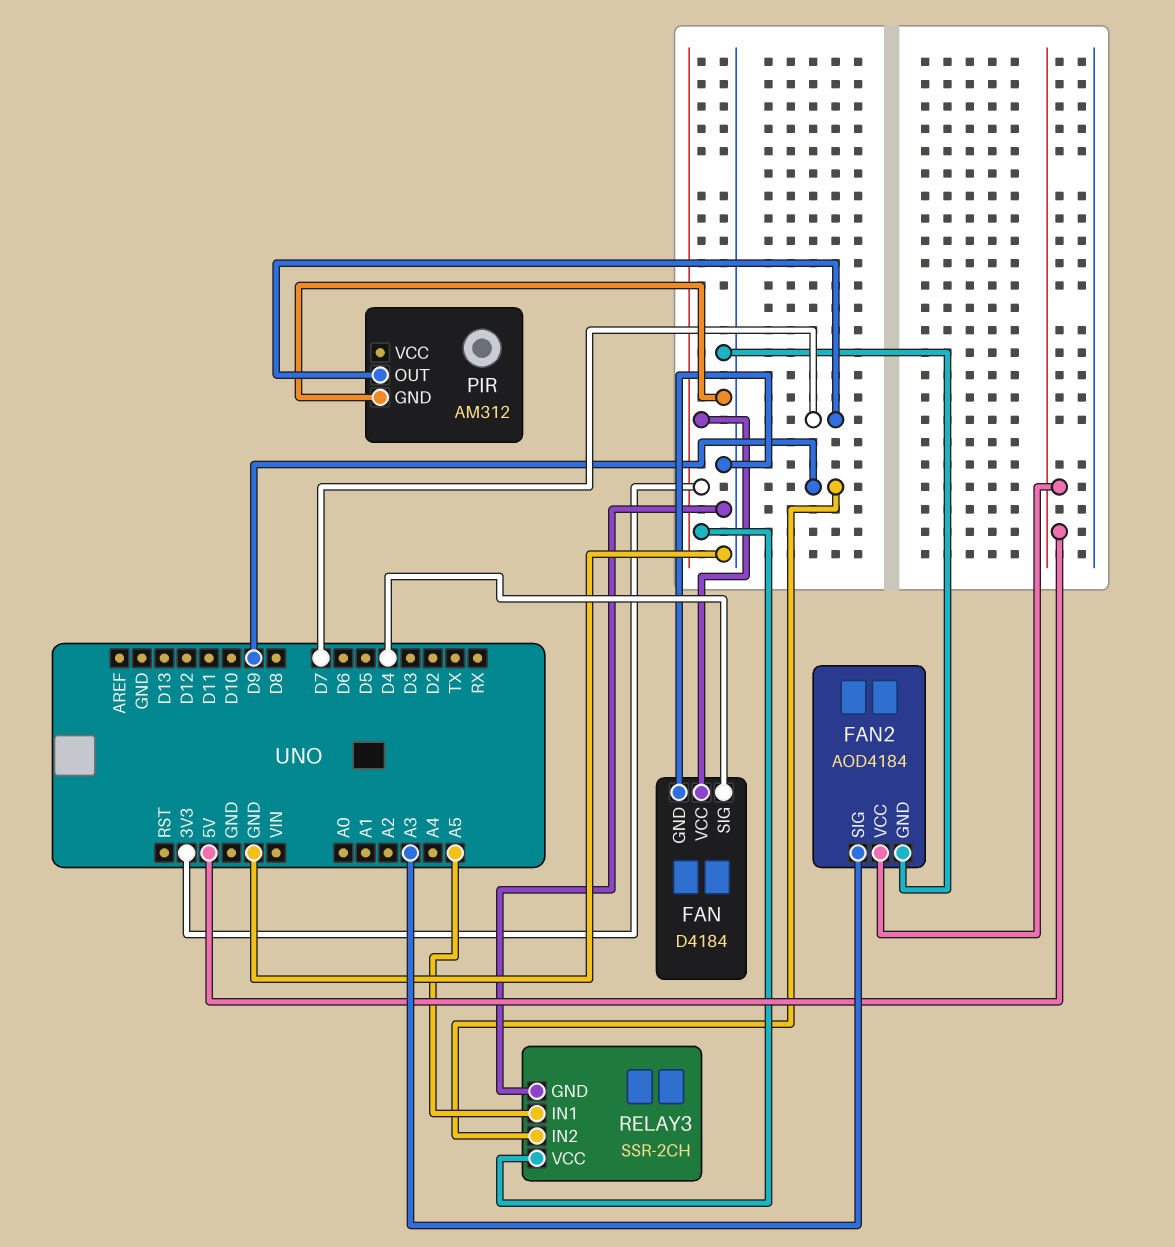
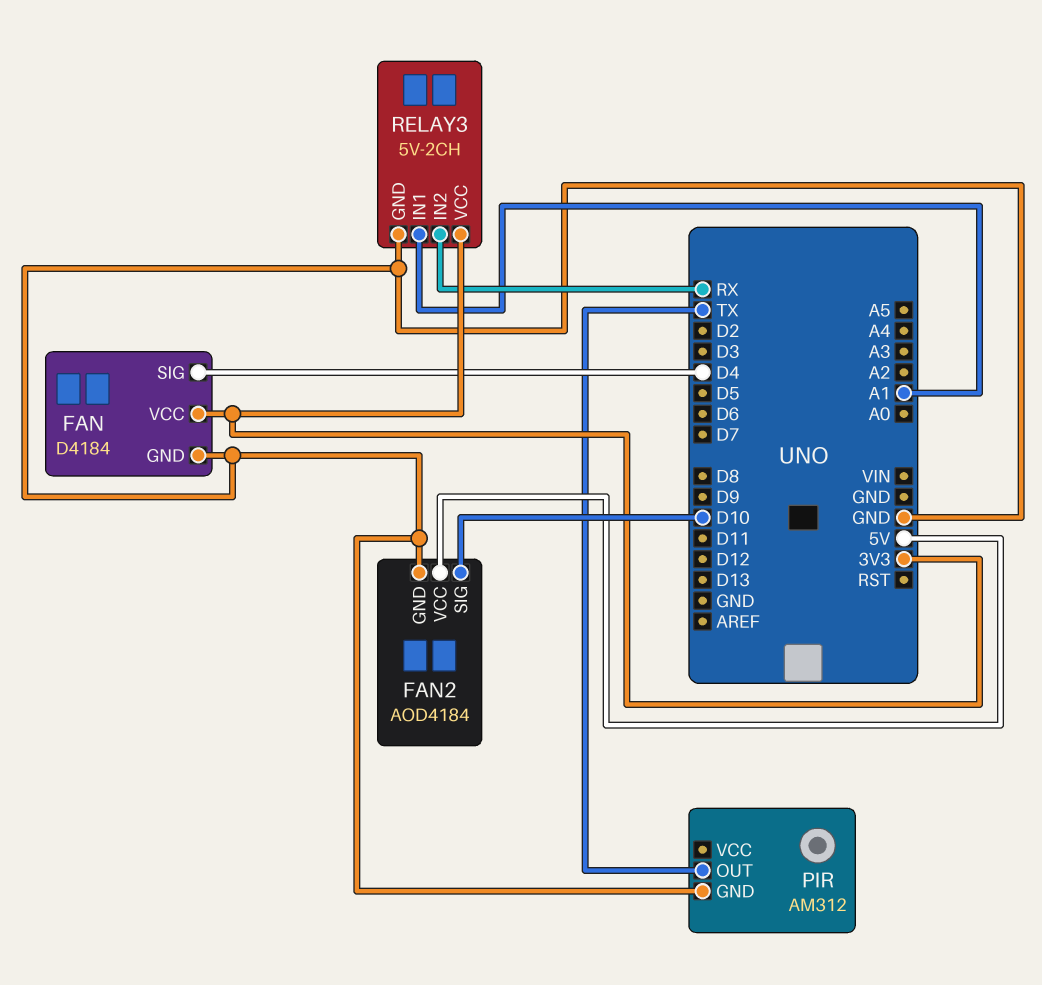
FAN2 pin SIG: A3 -> D10
PIR pin OUT: D7 -> TX
RELAY3: SSR-2CH -> 5V-2CH
RELAY3 pin IN1: A5 -> A1
RELAY3 pin IN2: D9 -> RX

